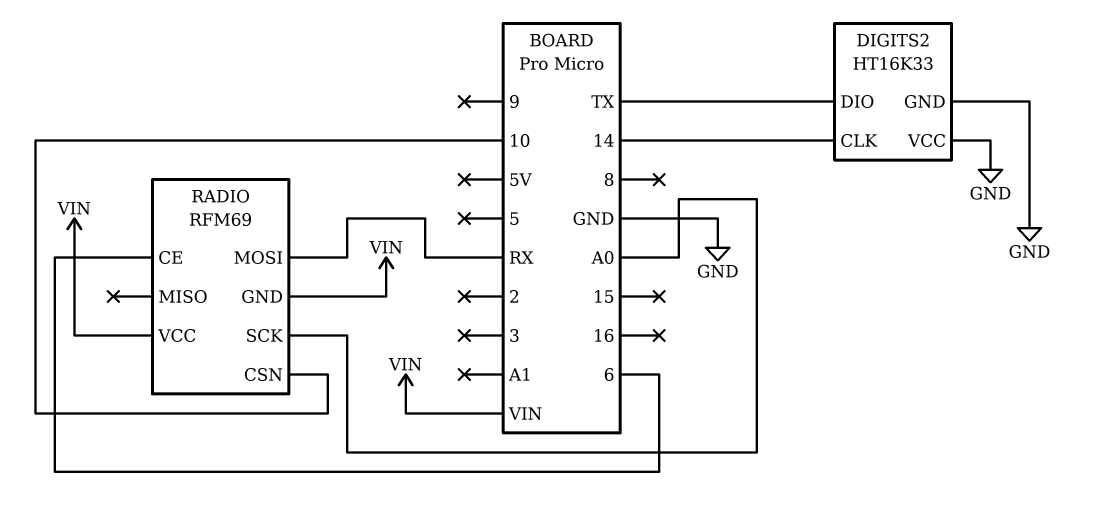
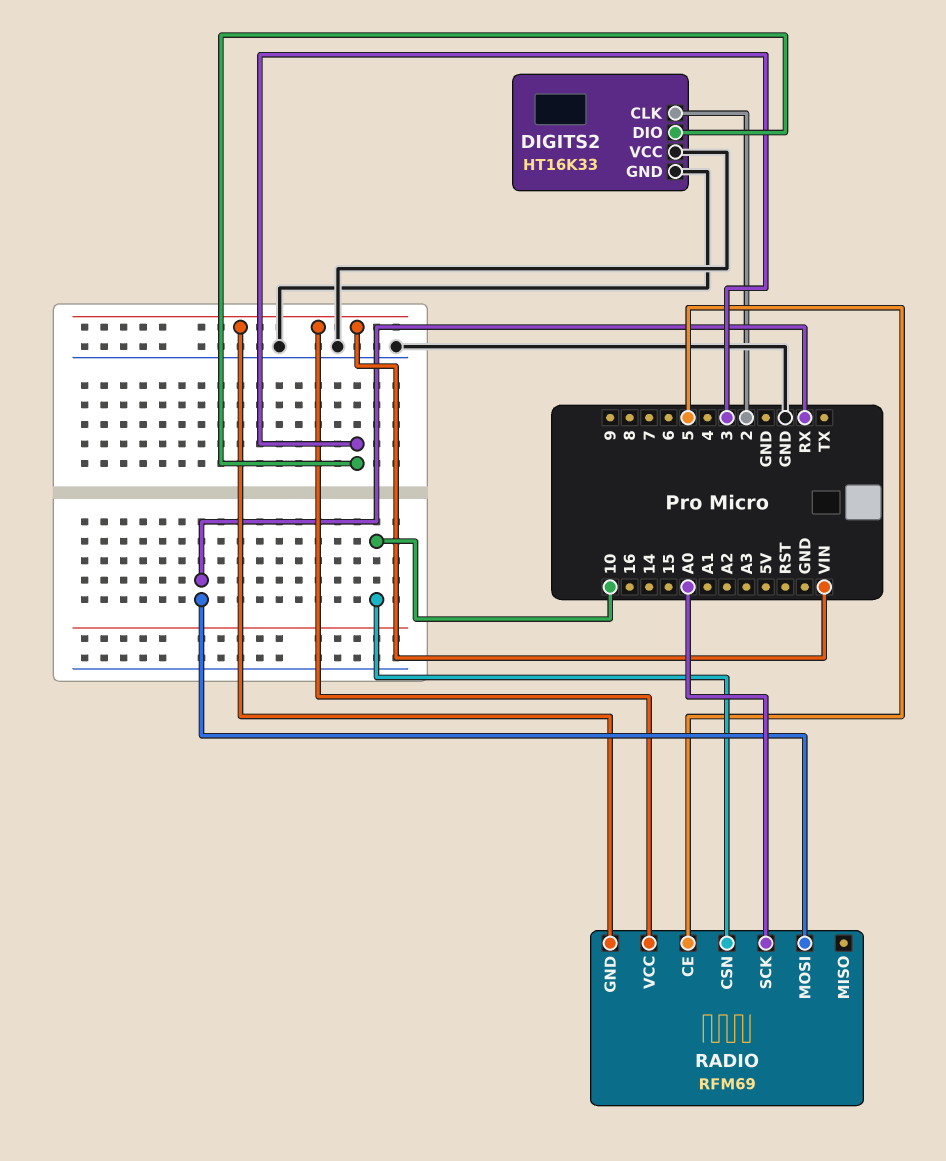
DIGITS2 pin CLK: 14 -> 2
DIGITS2 pin DIO: TX -> 3
RADIO pin CE: 6 -> 5

